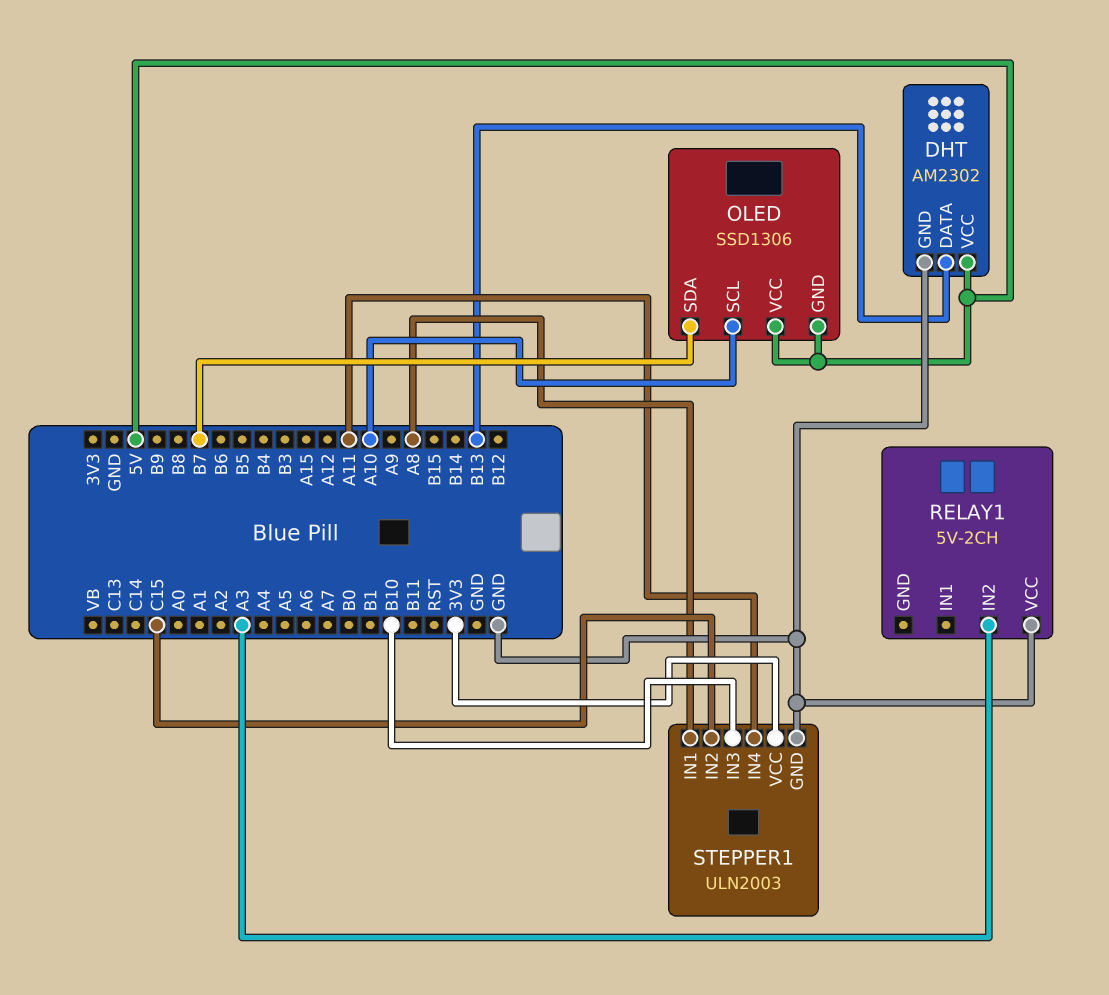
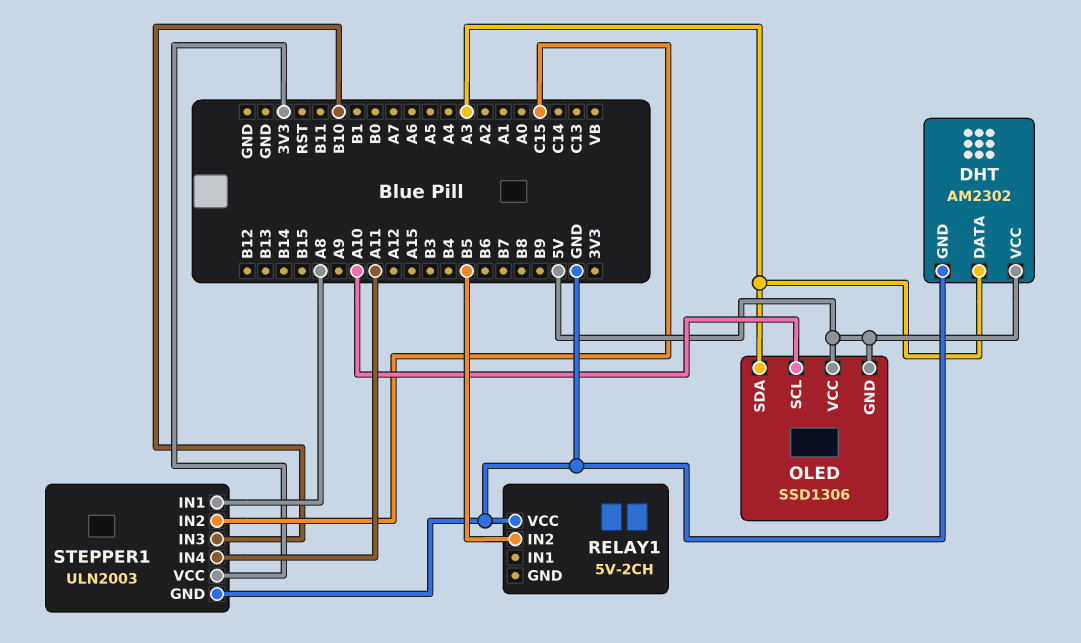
DHT pin DATA: B13 -> A3
OLED pin SDA: B7 -> A3
RELAY1 pin IN2: A3 -> B5

